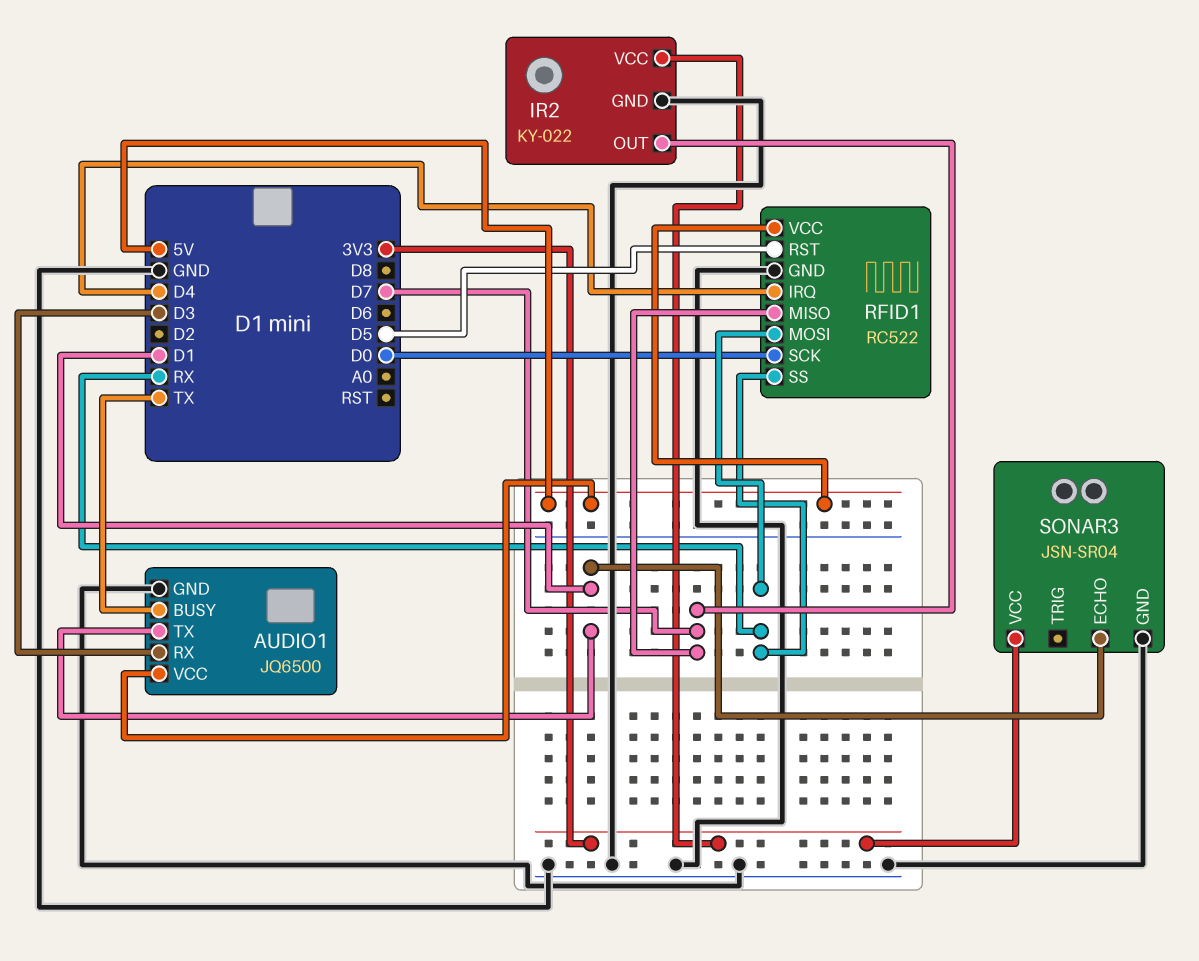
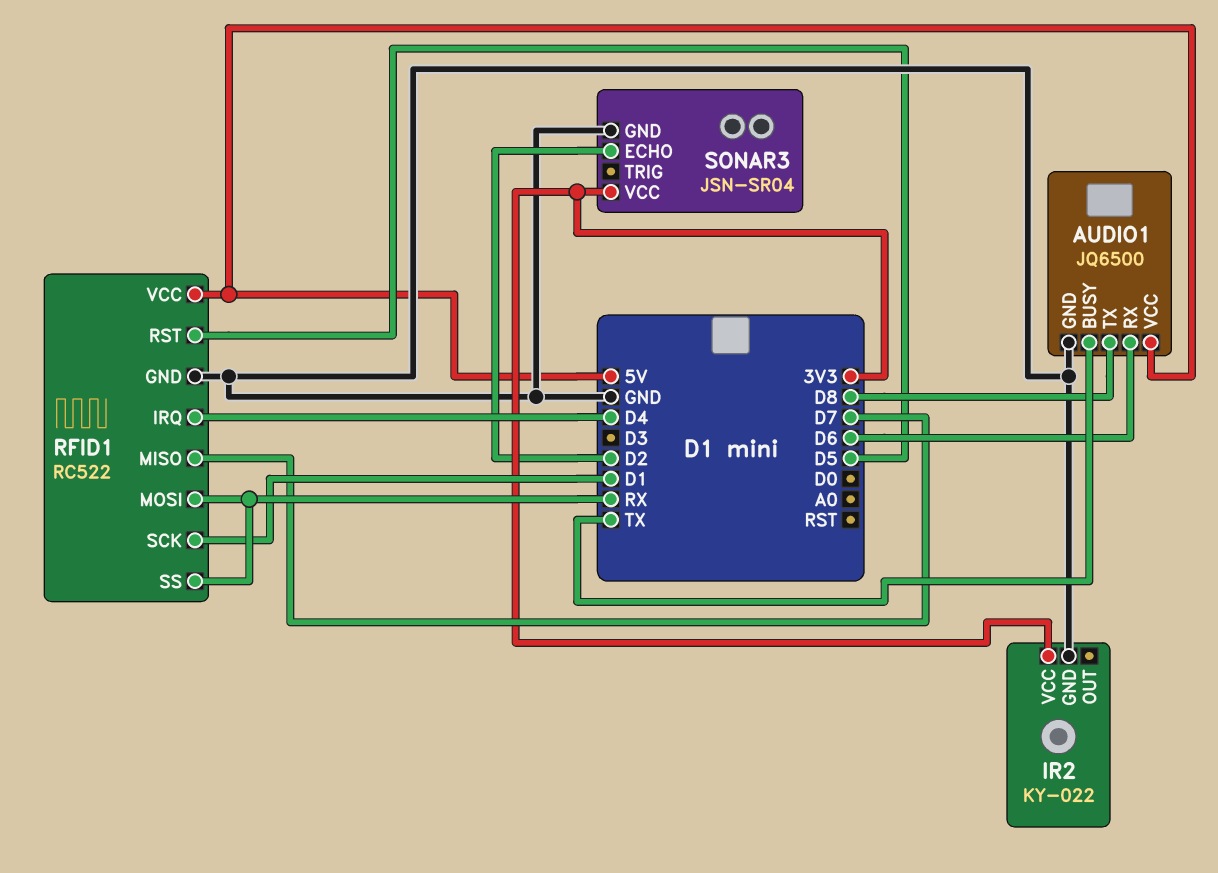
AUDIO1 pin RX: D3 -> D6
AUDIO1 pin TX: D1 -> D8
IR2 pin OUT: D7 -> none
RFID1 pin SCK: D0 -> D1
SONAR3 pin ECHO: D1 -> D2

